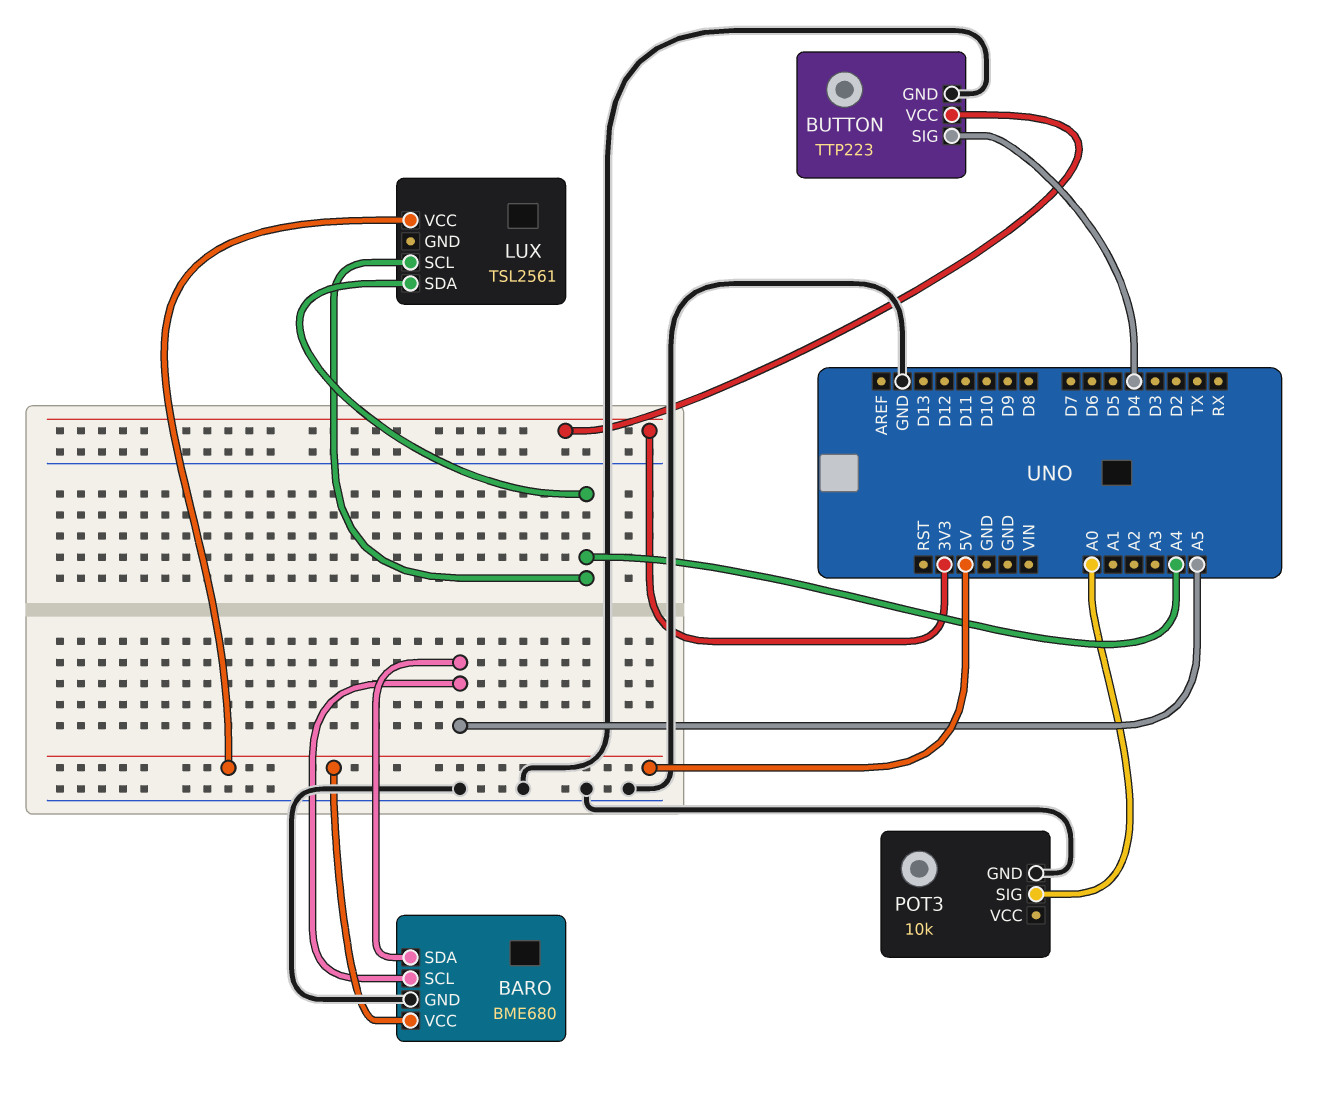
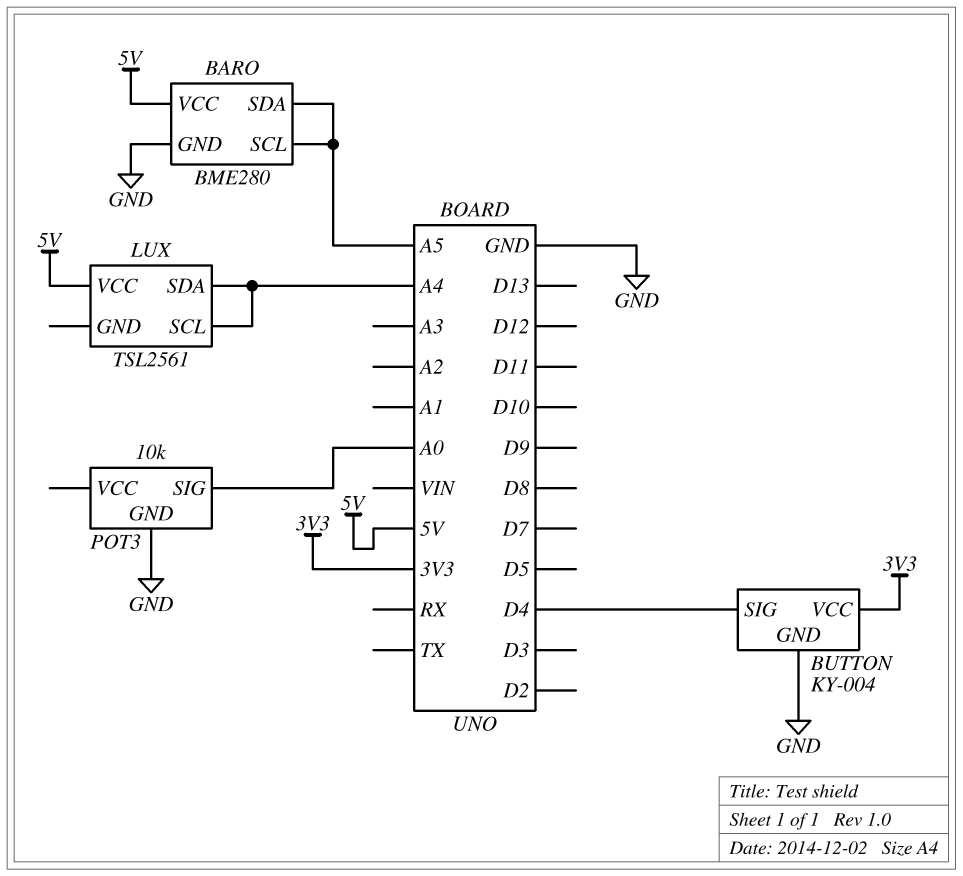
BARO: BME680 -> BME280
BUTTON: TTP223 -> KY-004

